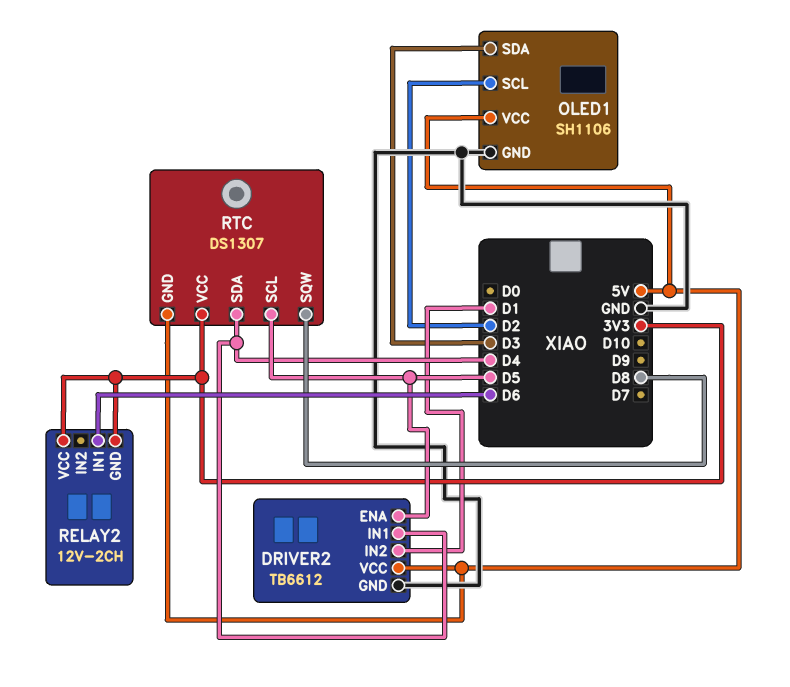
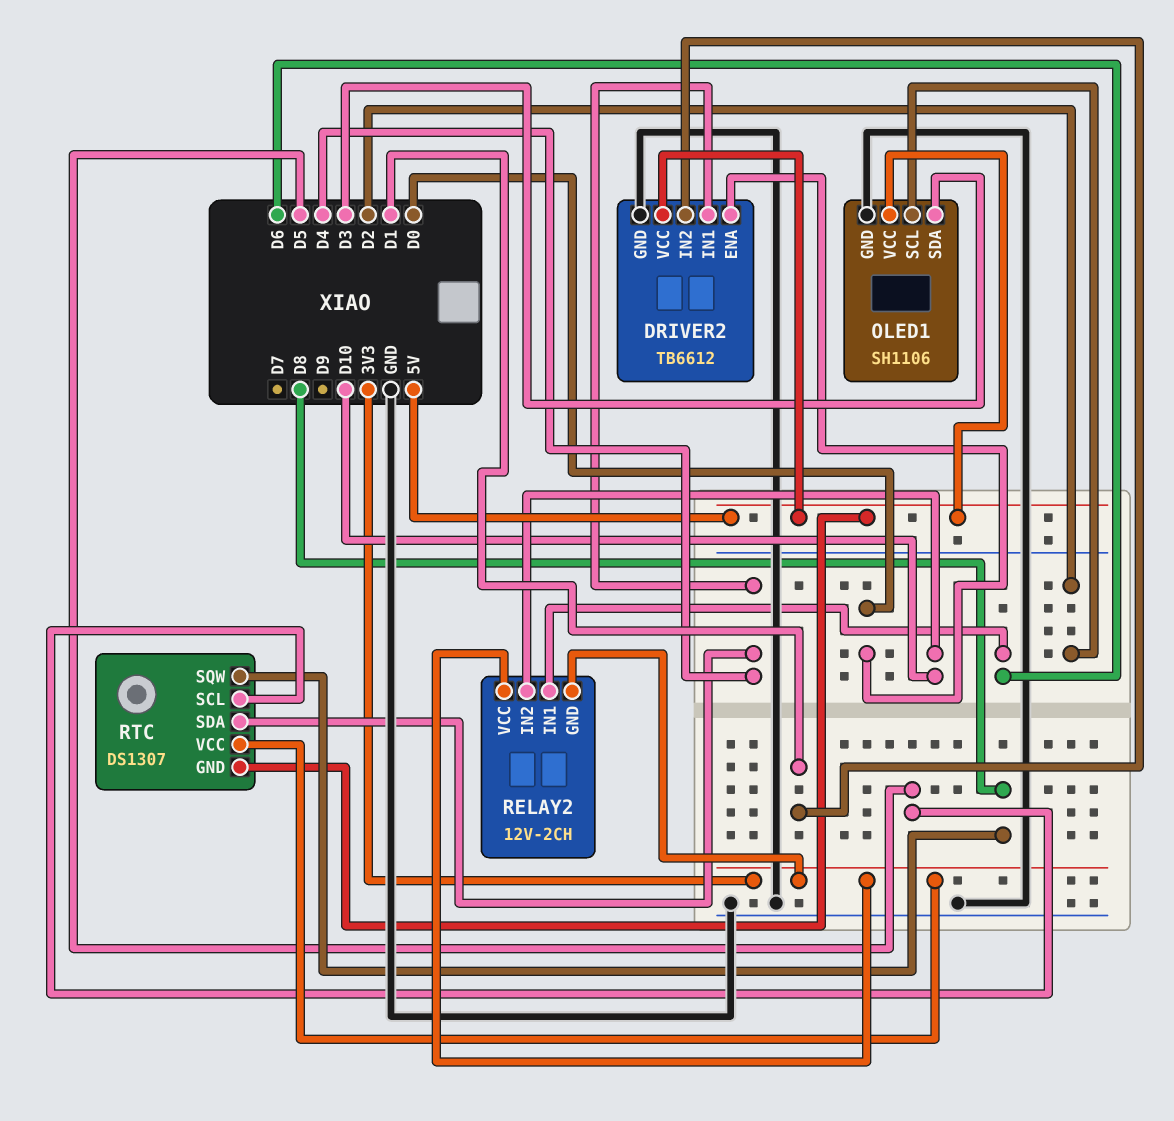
DRIVER2 pin ENA: D5 -> D0
RELAY2 pin IN2: none -> D10

